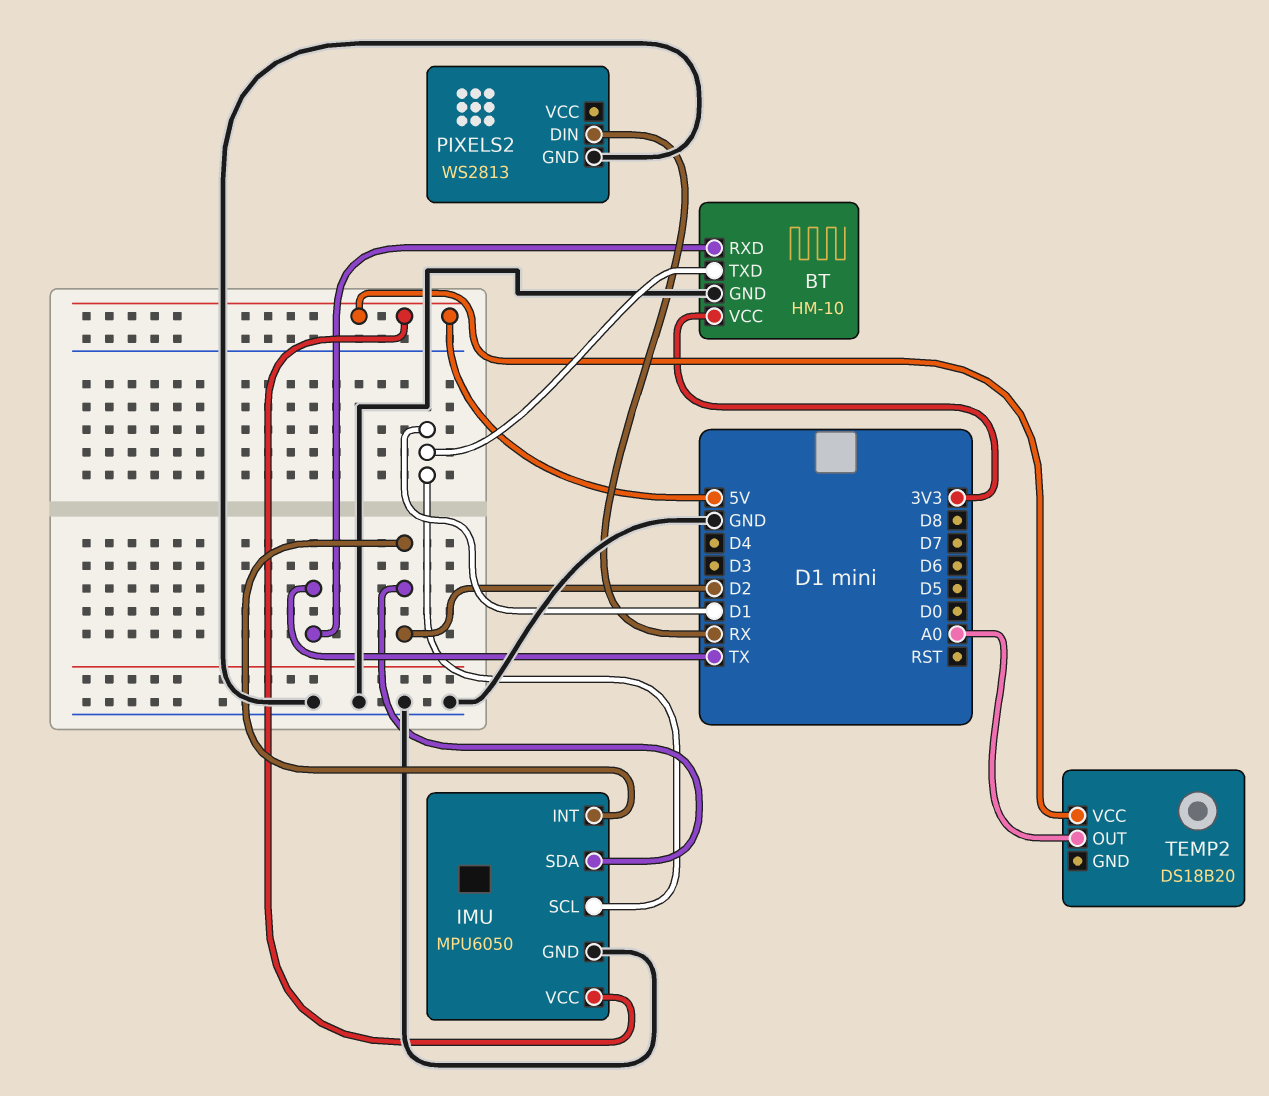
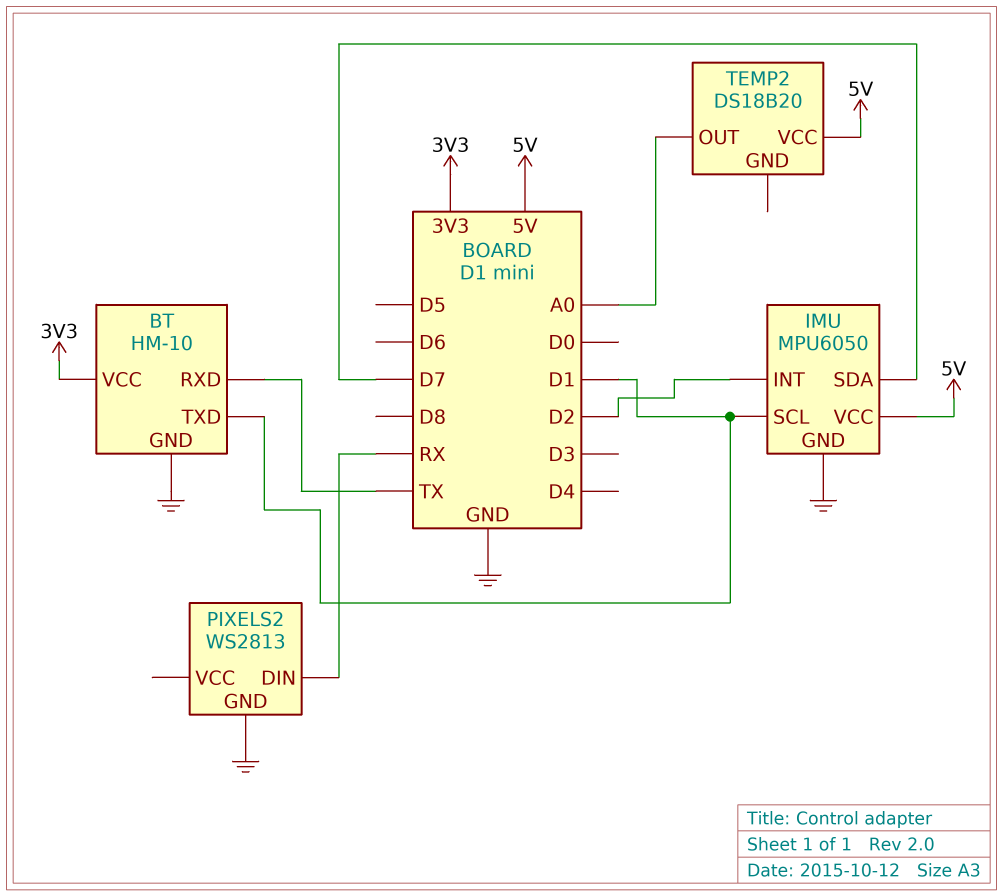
IMU pin SDA: D2 -> D7

